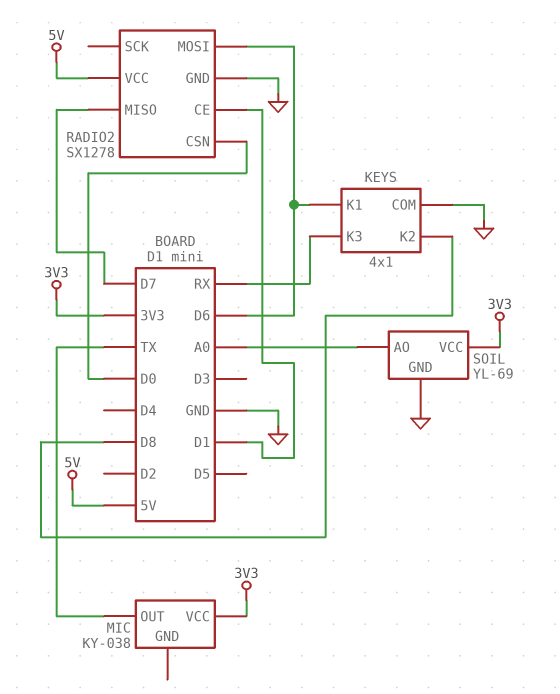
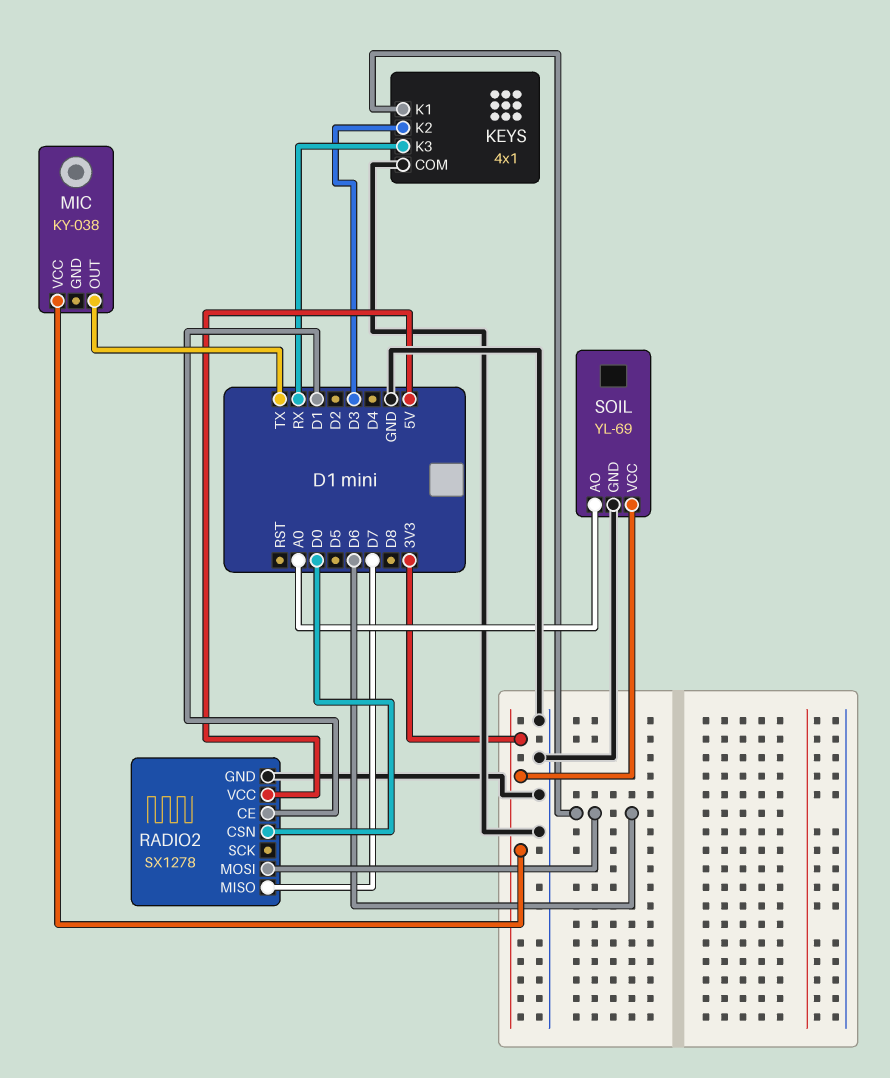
KEYS pin K2: D8 -> D3

